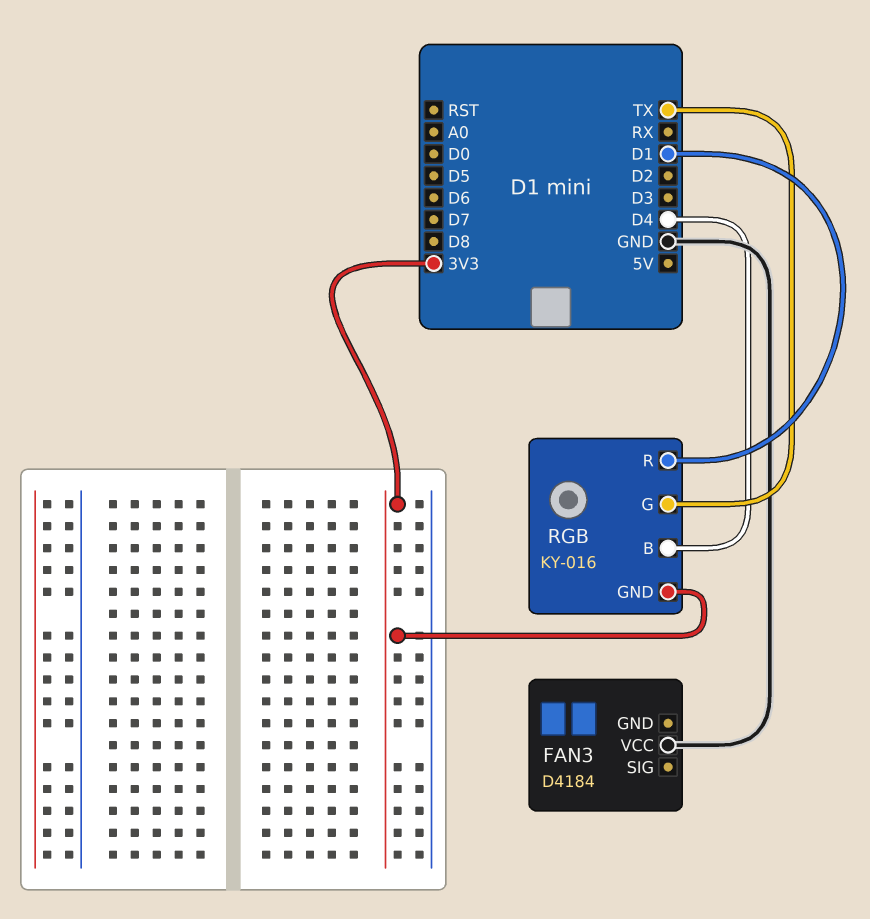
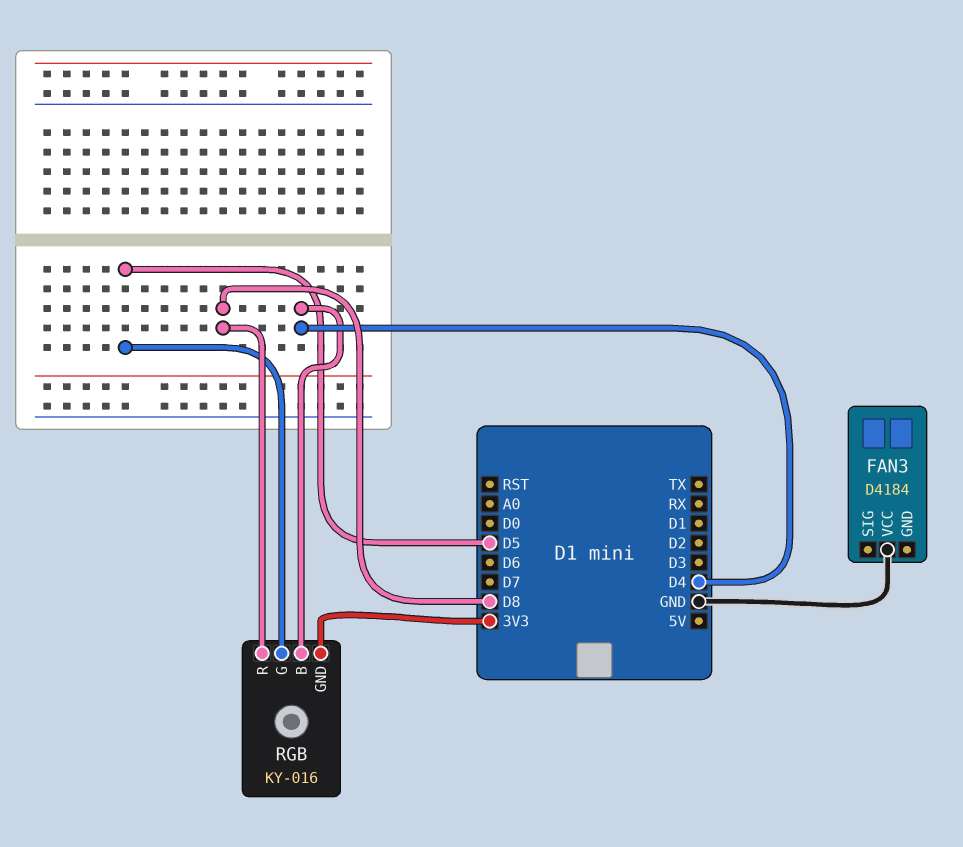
RGB pin G: TX -> D5
RGB pin R: D1 -> D8

